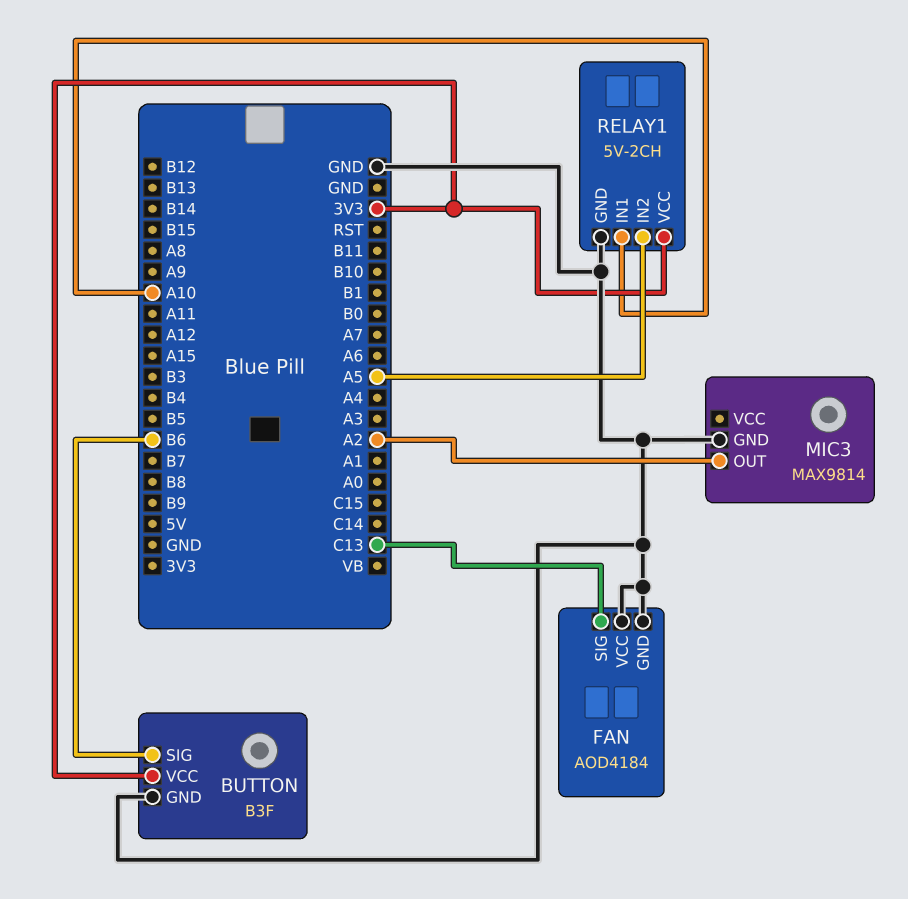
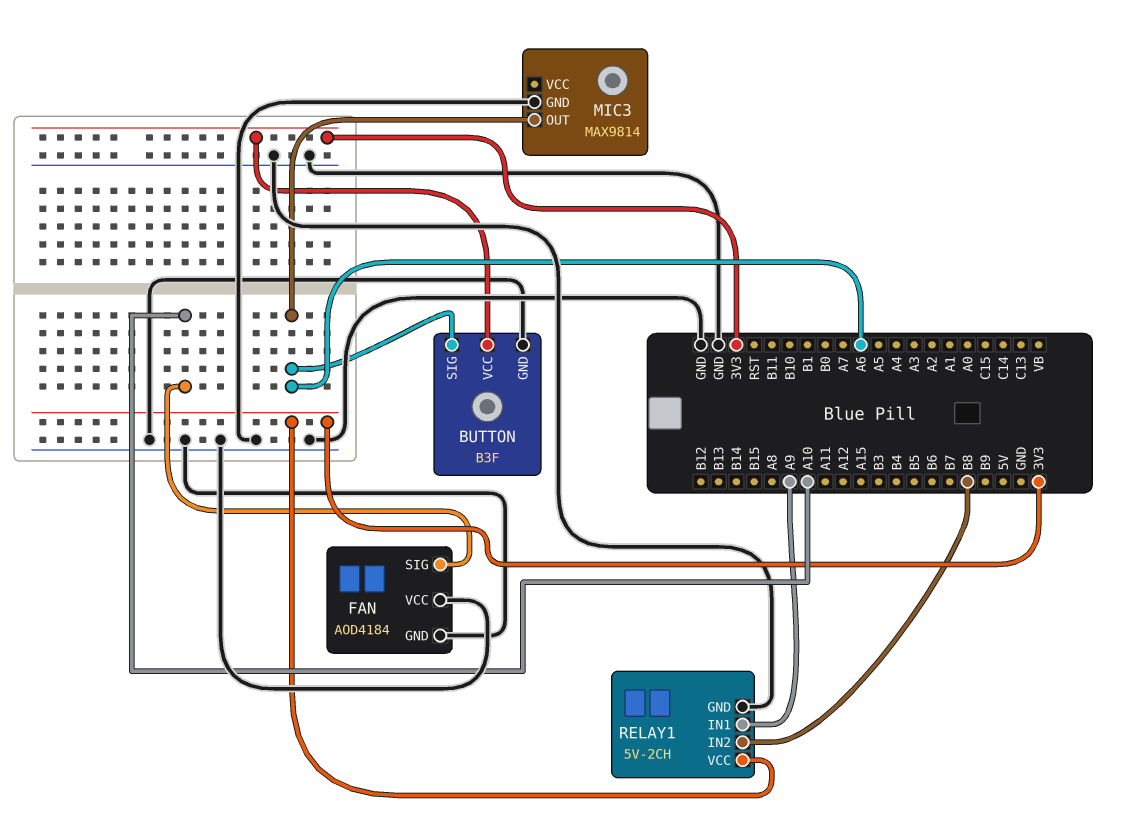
BUTTON pin SIG: B6 -> A6
FAN pin SIG: C13 -> A10
MIC3 pin OUT: A2 -> A6
RELAY1 pin IN1: A10 -> A9
RELAY1 pin IN2: A5 -> B8

